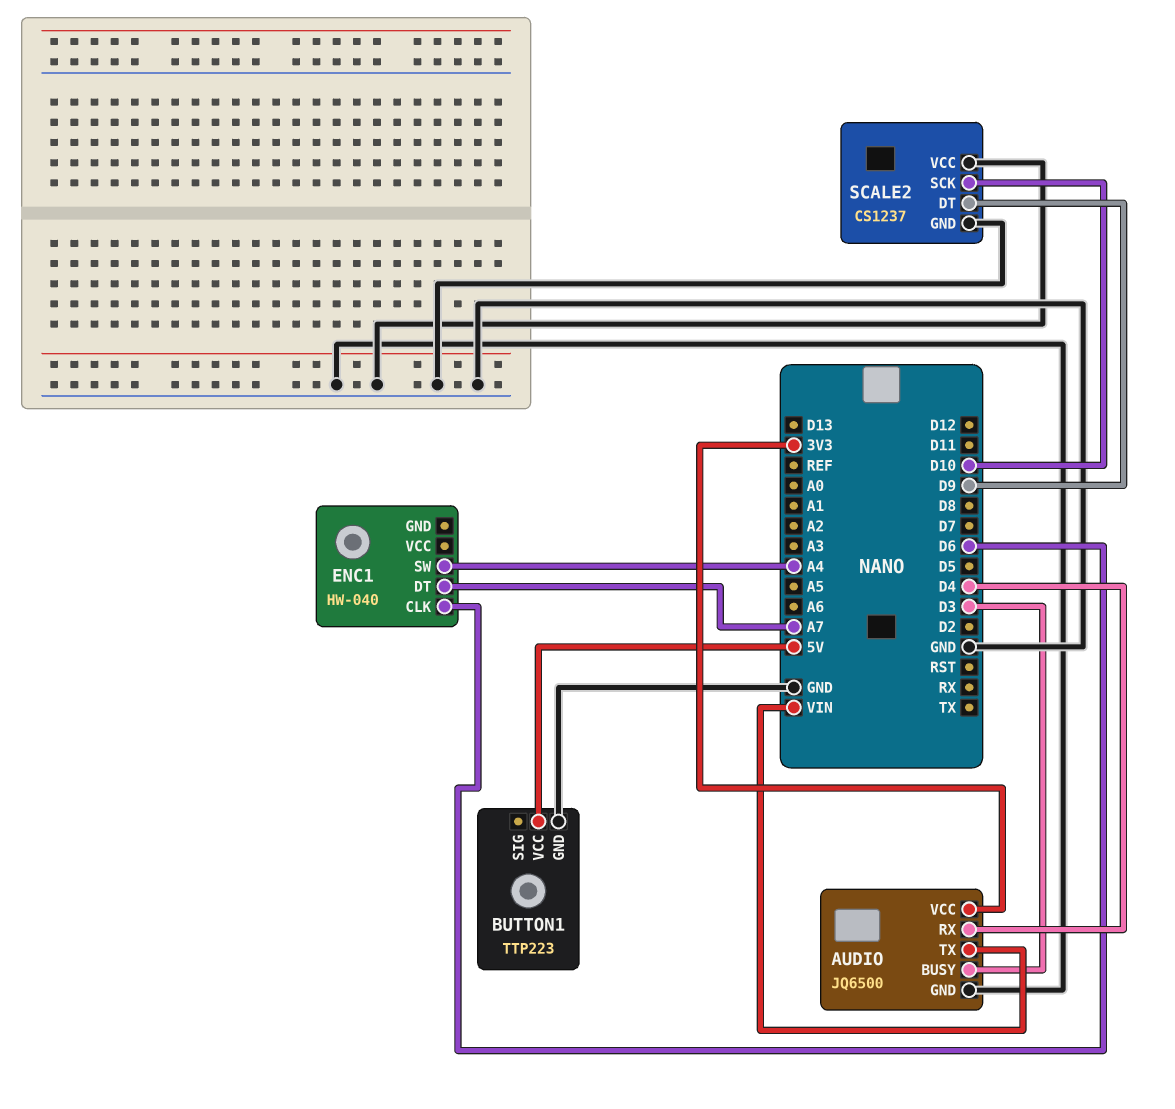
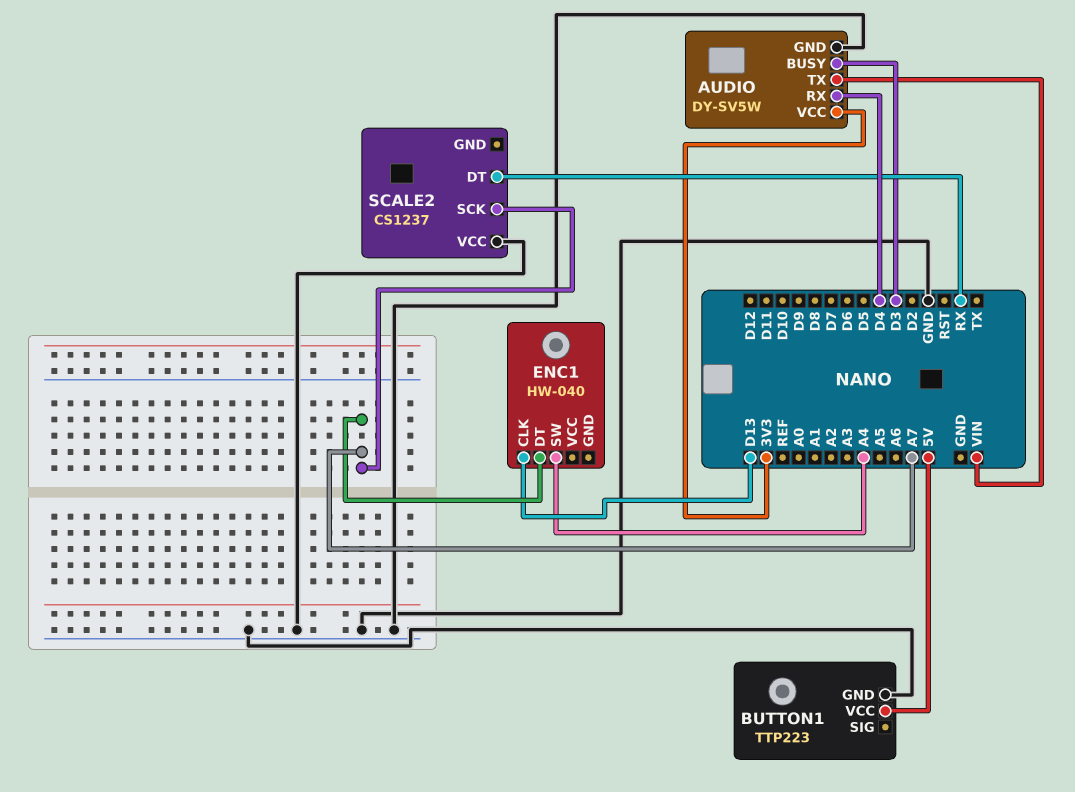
AUDIO: JQ6500 -> DY-SV5W
ENC1 pin CLK: D6 -> D13
SCALE2 pin DT: D9 -> RX
SCALE2 pin GND: GND -> none
SCALE2 pin SCK: D10 -> A7

